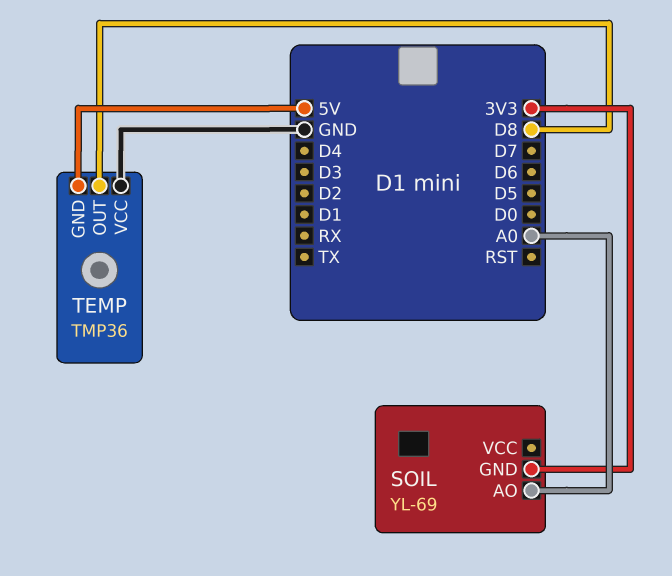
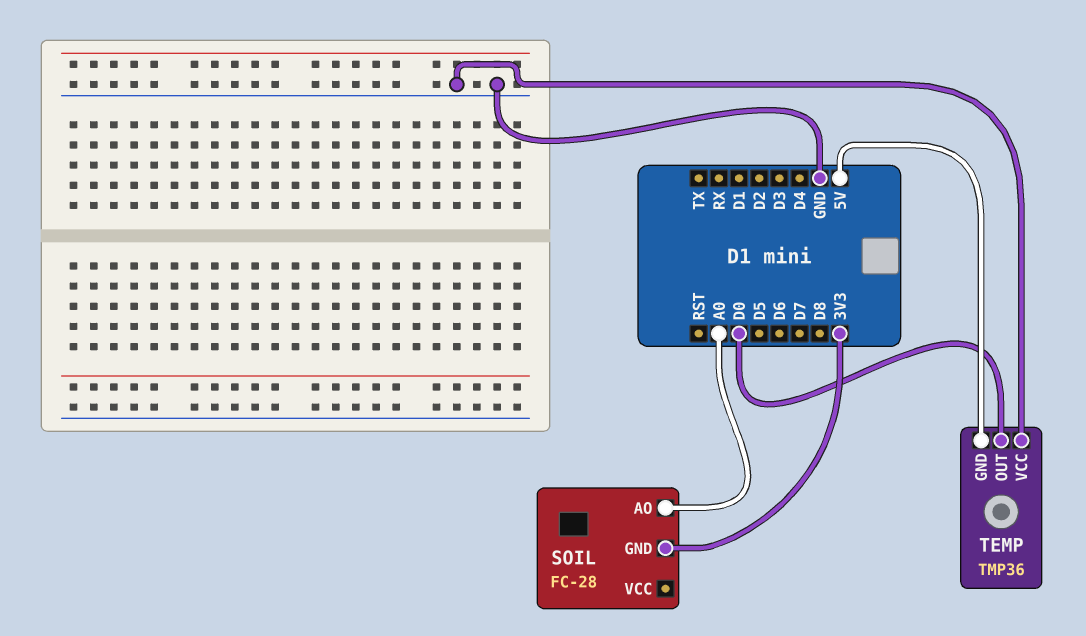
SOIL: YL-69 -> FC-28
TEMP pin OUT: D8 -> D0

